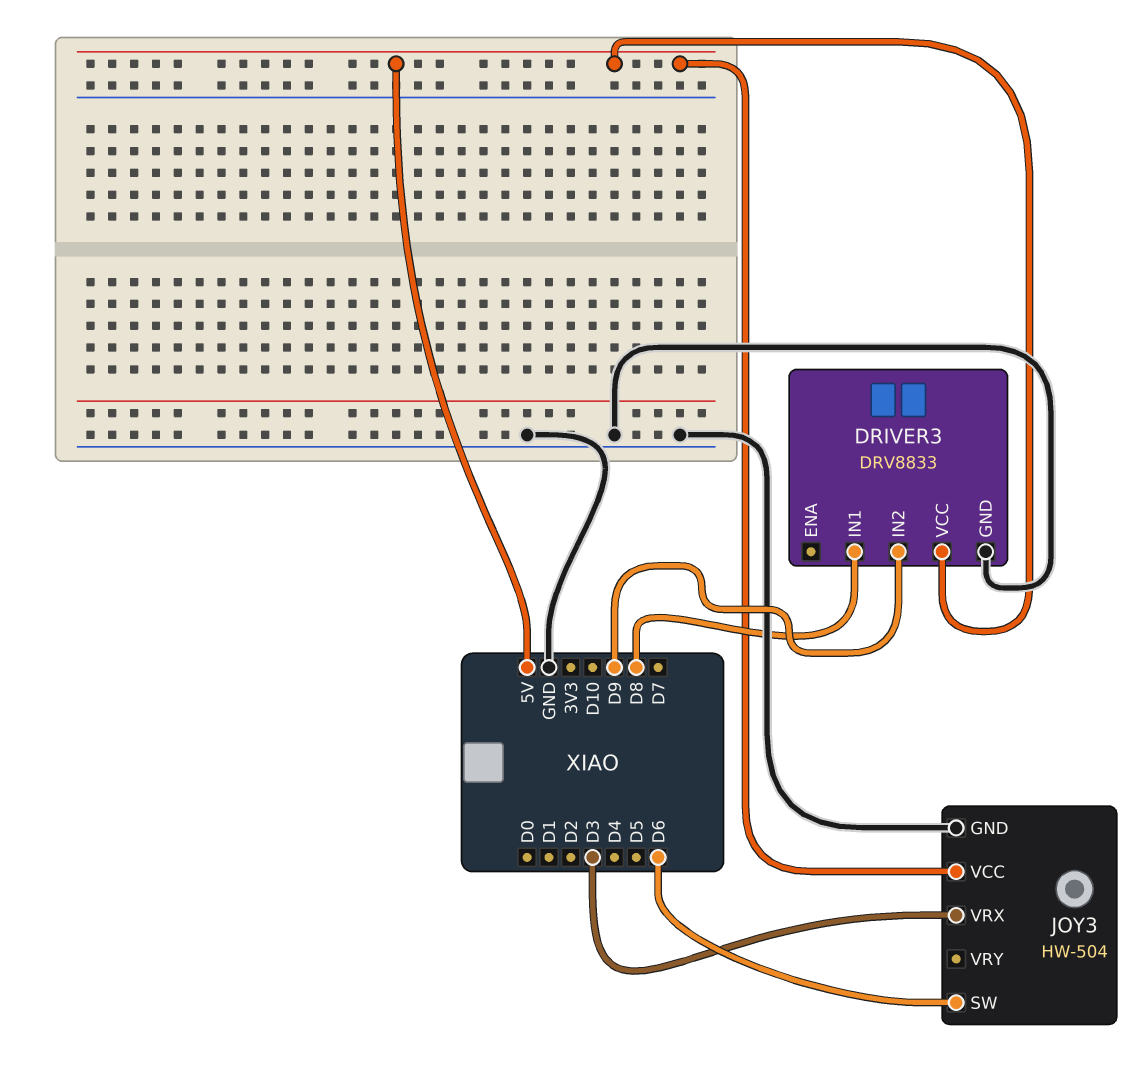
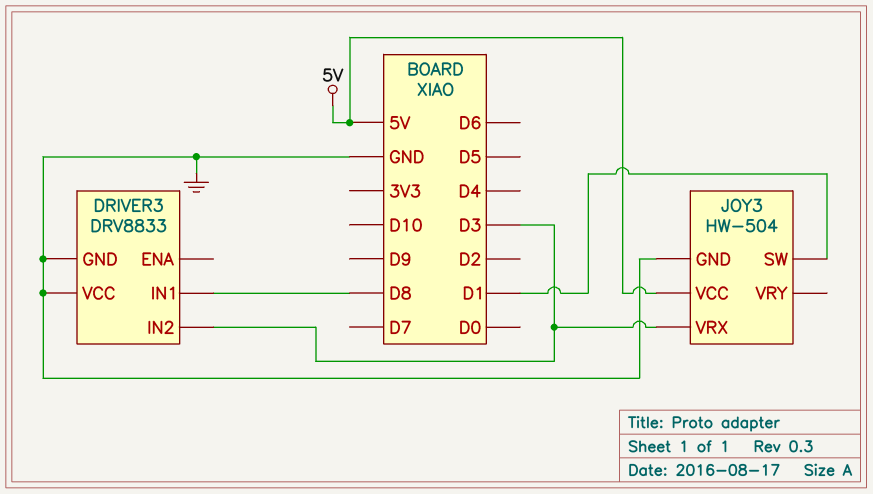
DRIVER3 pin IN2: D9 -> D3
DRIVER3 pin VCC: 5V -> GND
JOY3 pin SW: D6 -> D1

